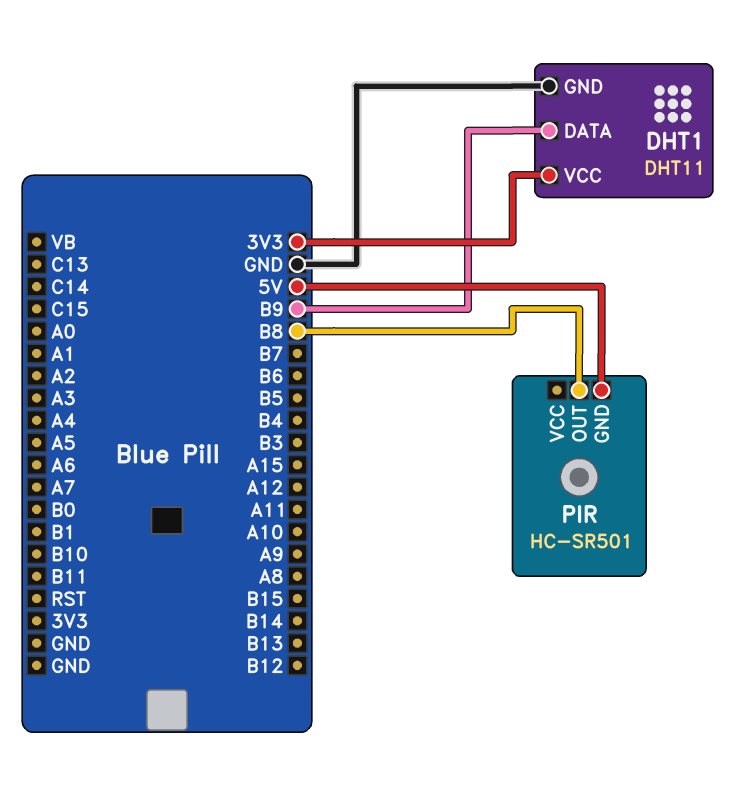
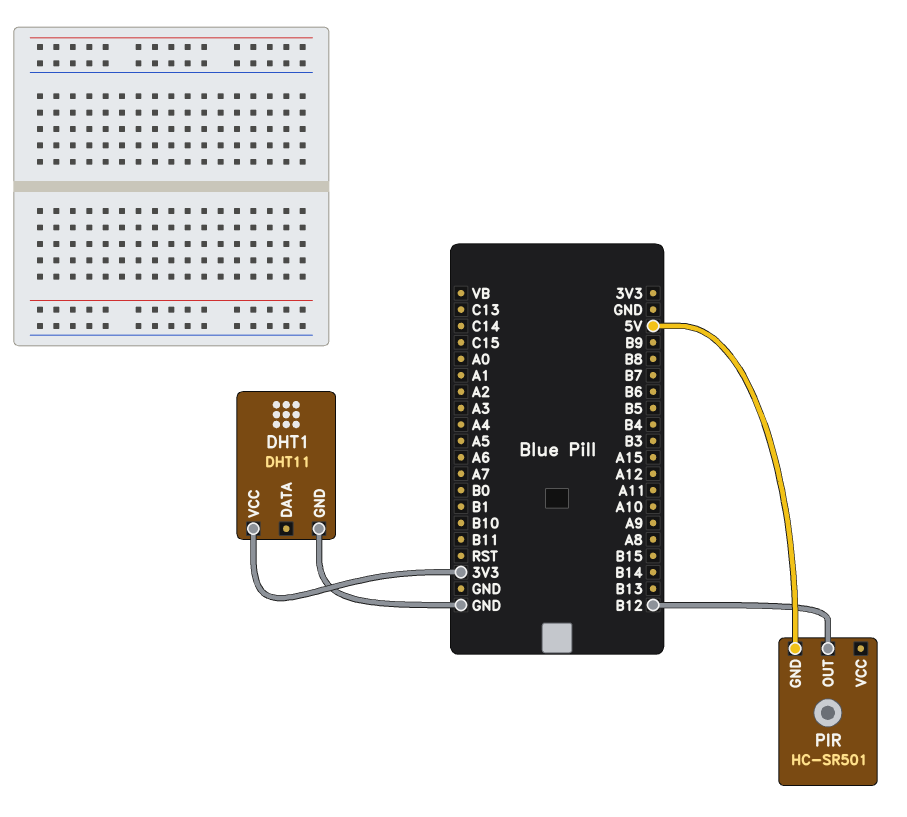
DHT1 pin DATA: B9 -> none
PIR pin OUT: B8 -> B12

